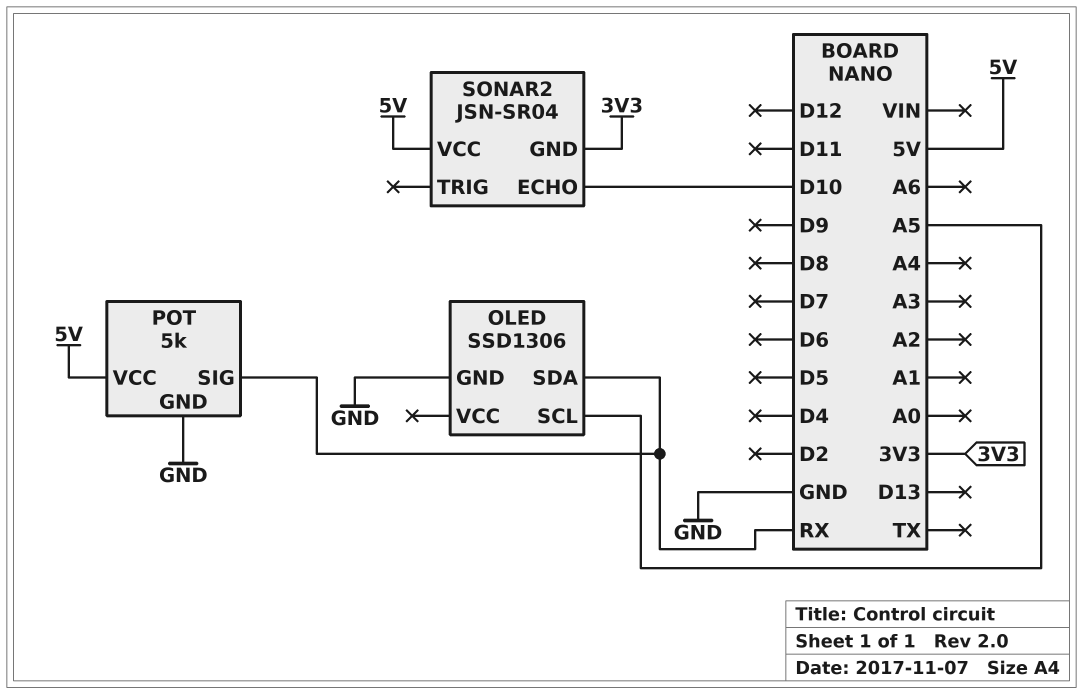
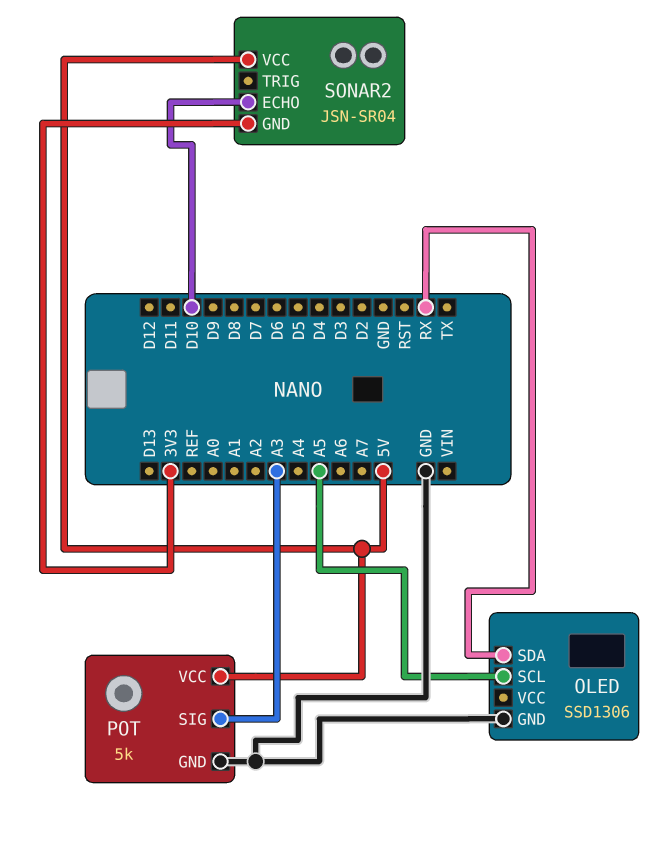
POT pin SIG: RX -> A3

